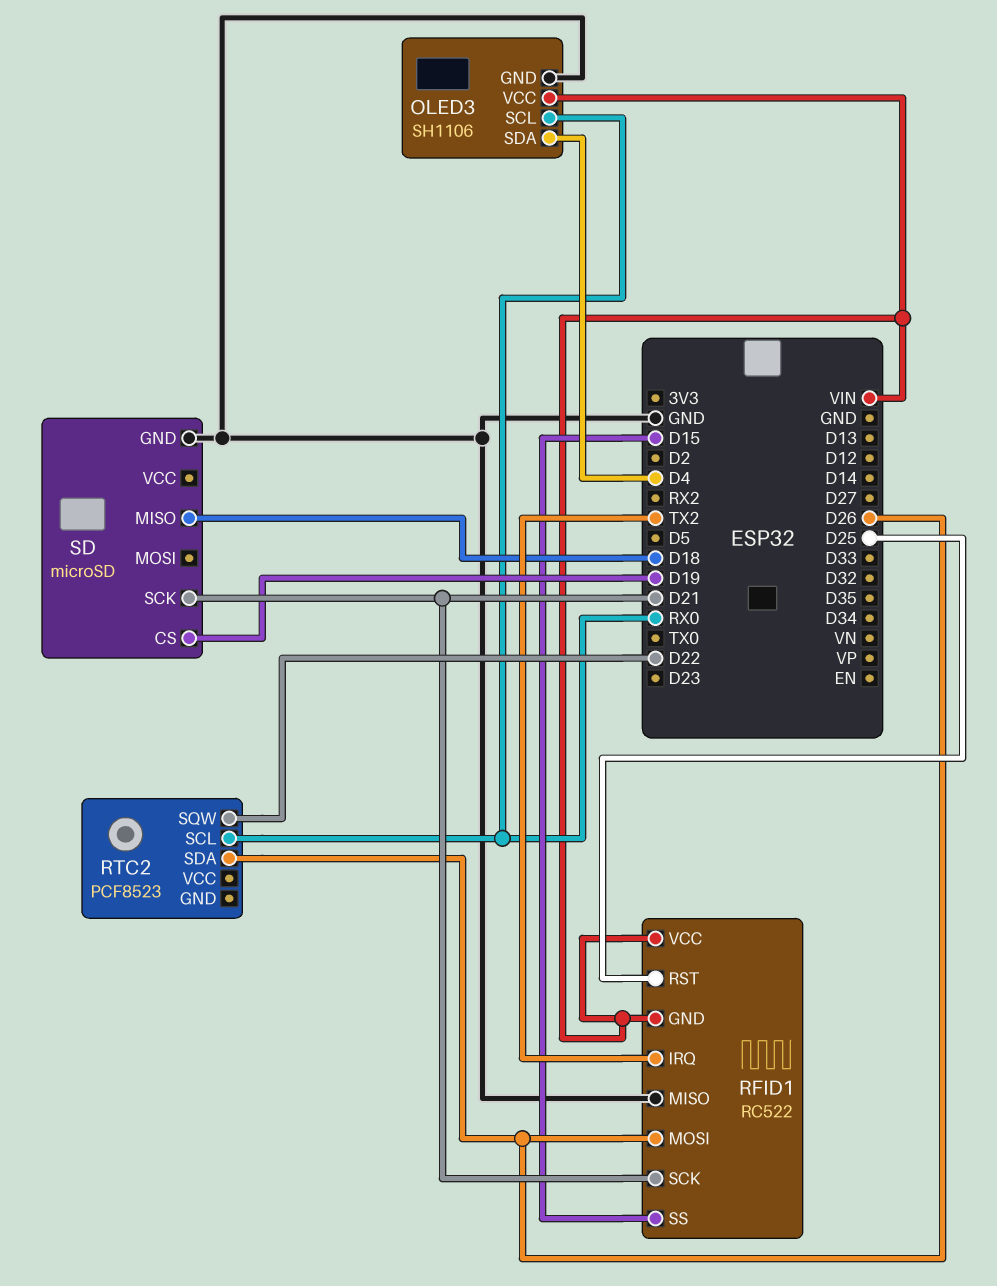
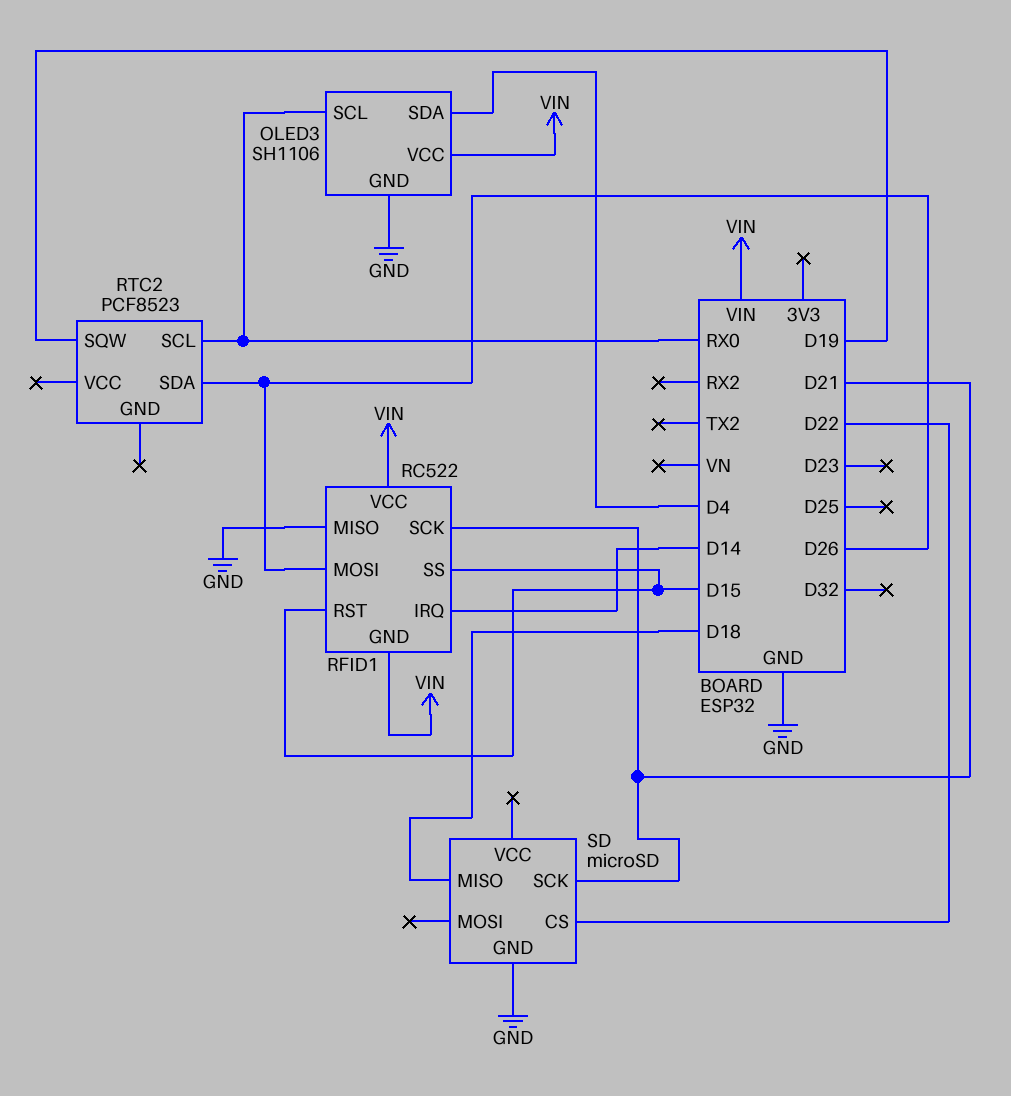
RFID1 pin IRQ: TX2 -> D14
RFID1 pin RST: D25 -> D15
RTC2 pin SQW: D22 -> D19
SD pin CS: D19 -> D22

